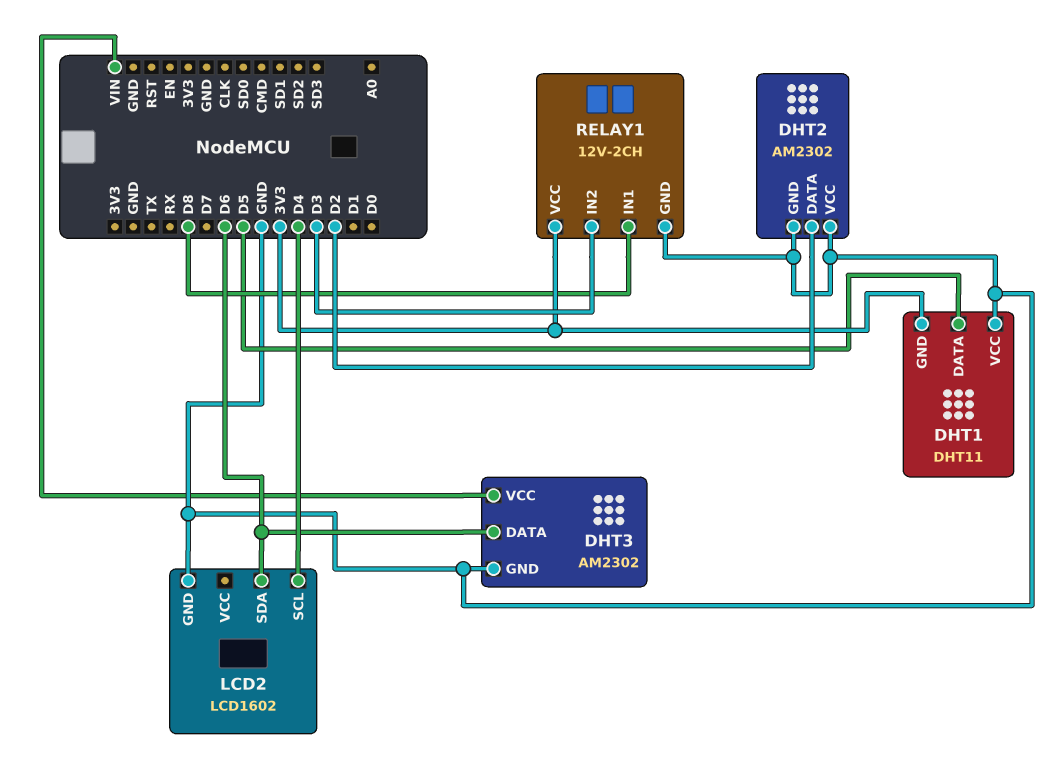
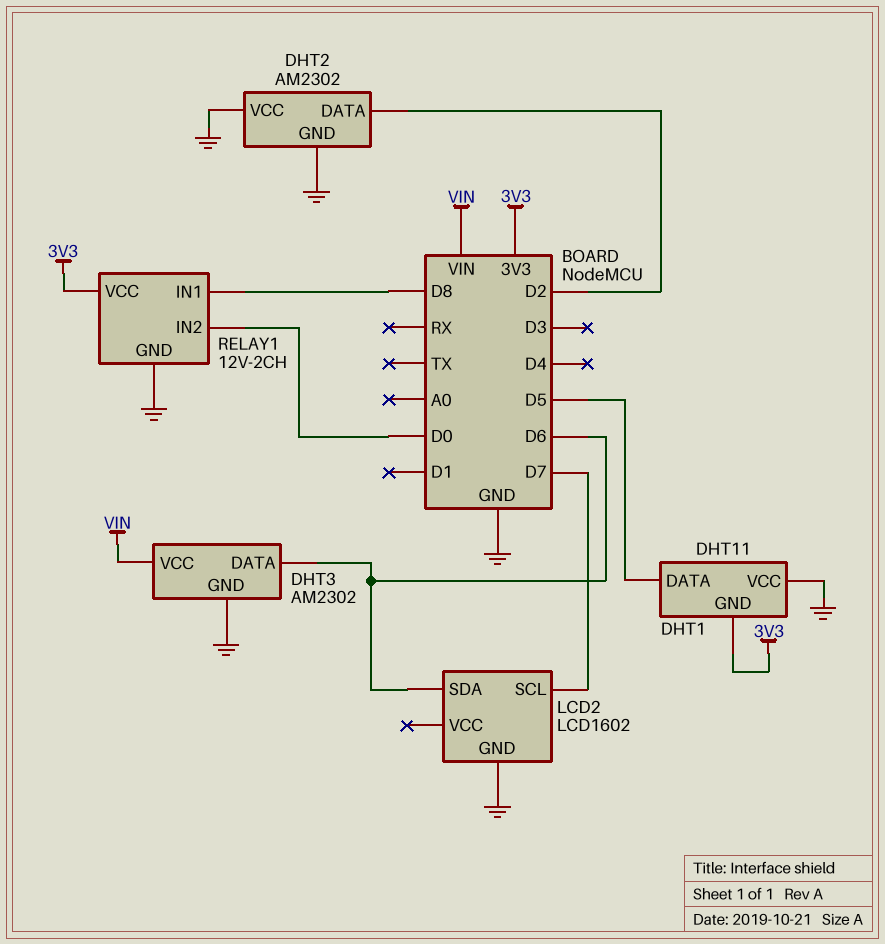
LCD2 pin SCL: D4 -> D7
RELAY1 pin IN2: D3 -> D0

